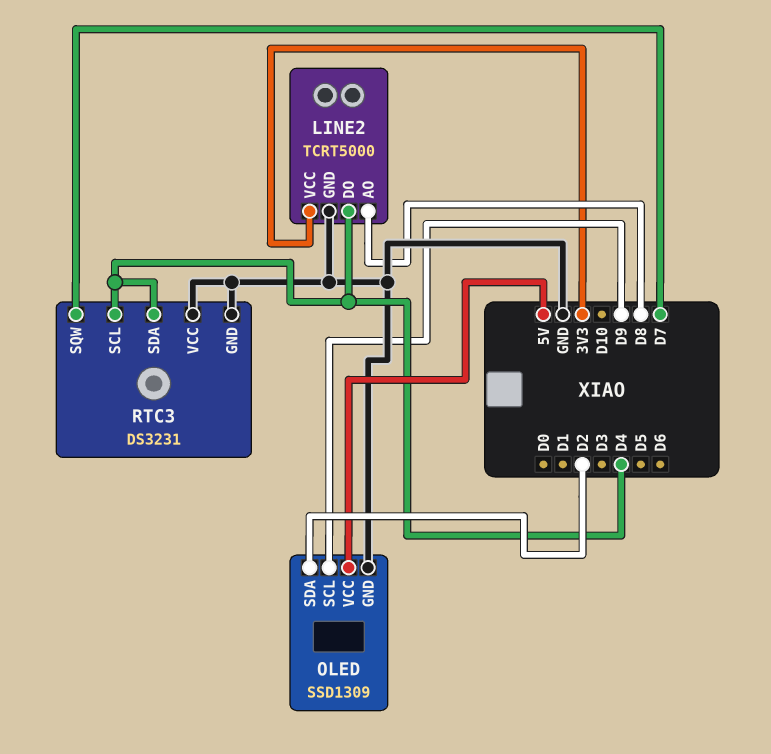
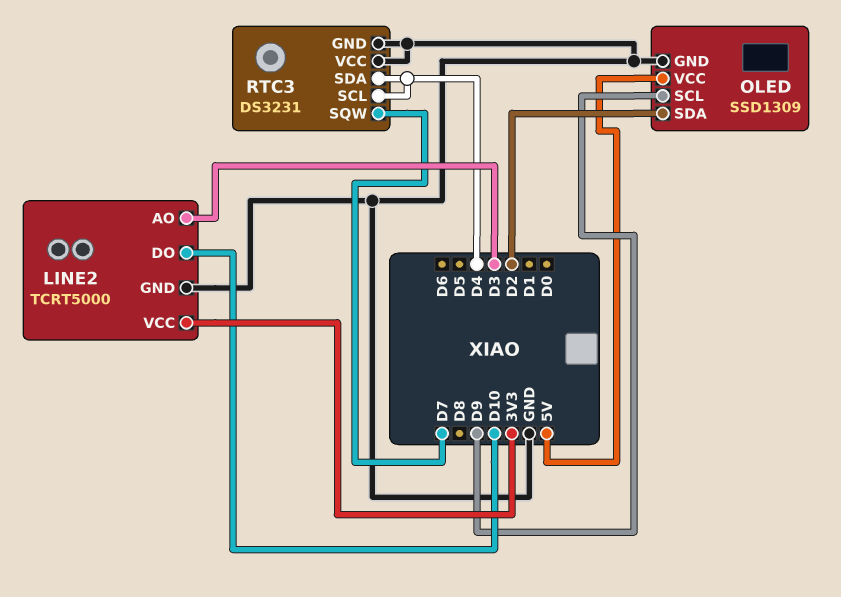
LINE2 pin AO: D8 -> D3
LINE2 pin DO: D4 -> D10

